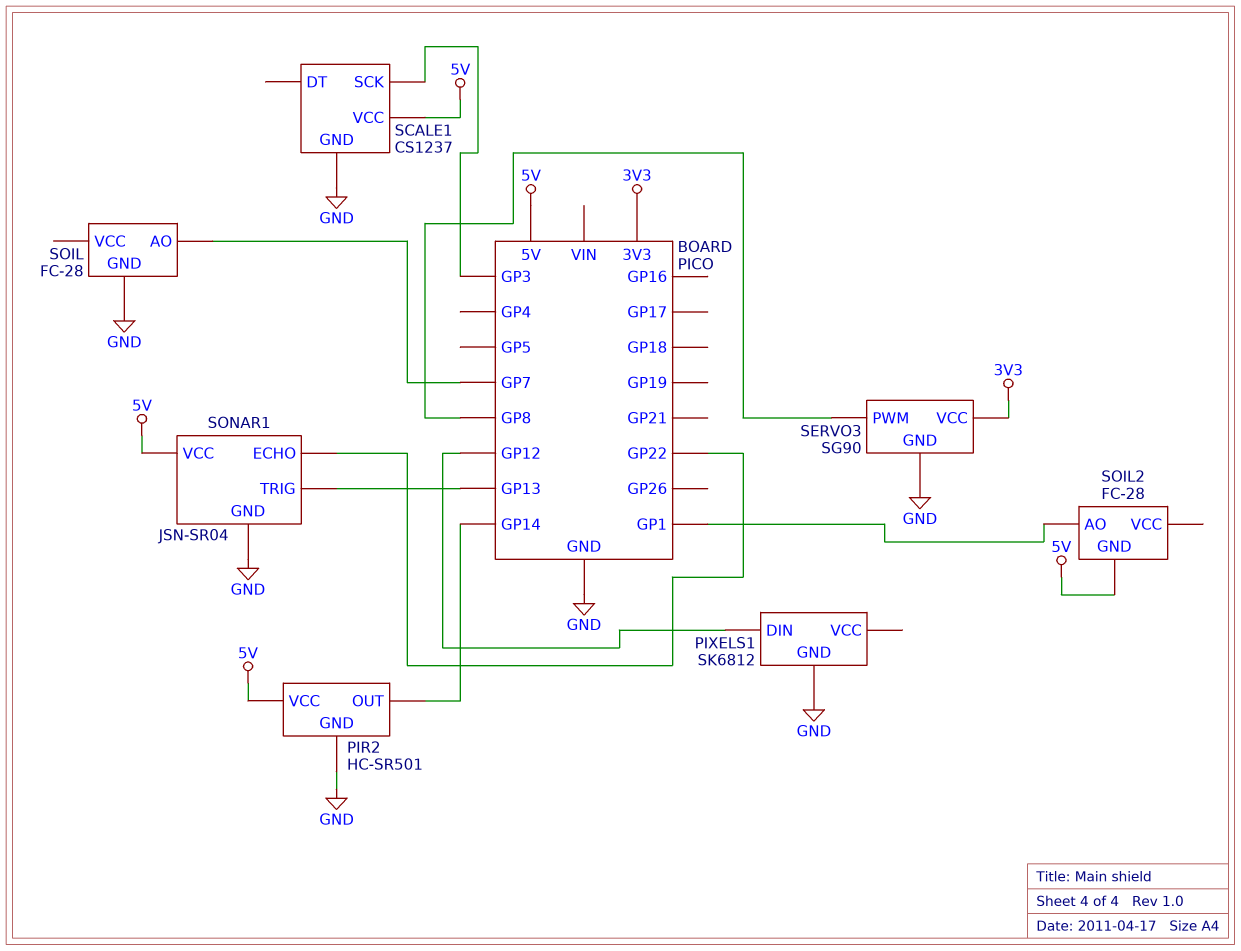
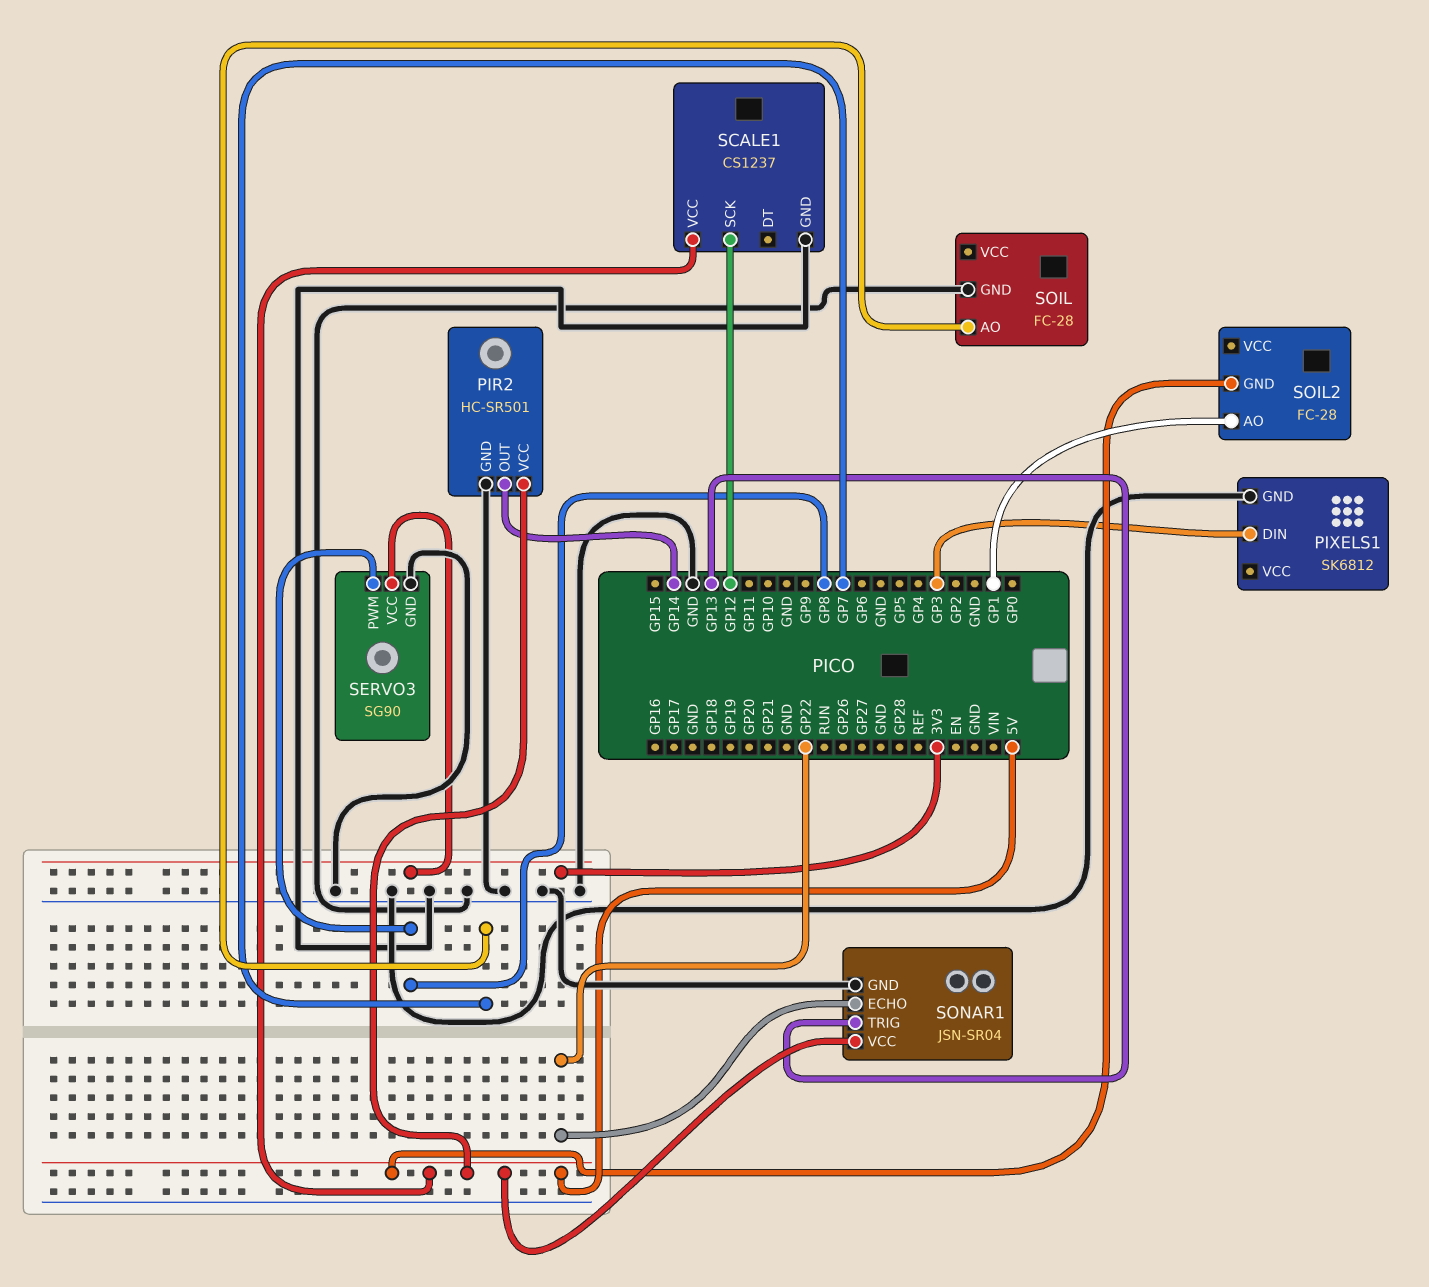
PIXELS1 pin DIN: GP12 -> GP3
SCALE1 pin SCK: GP3 -> GP12

